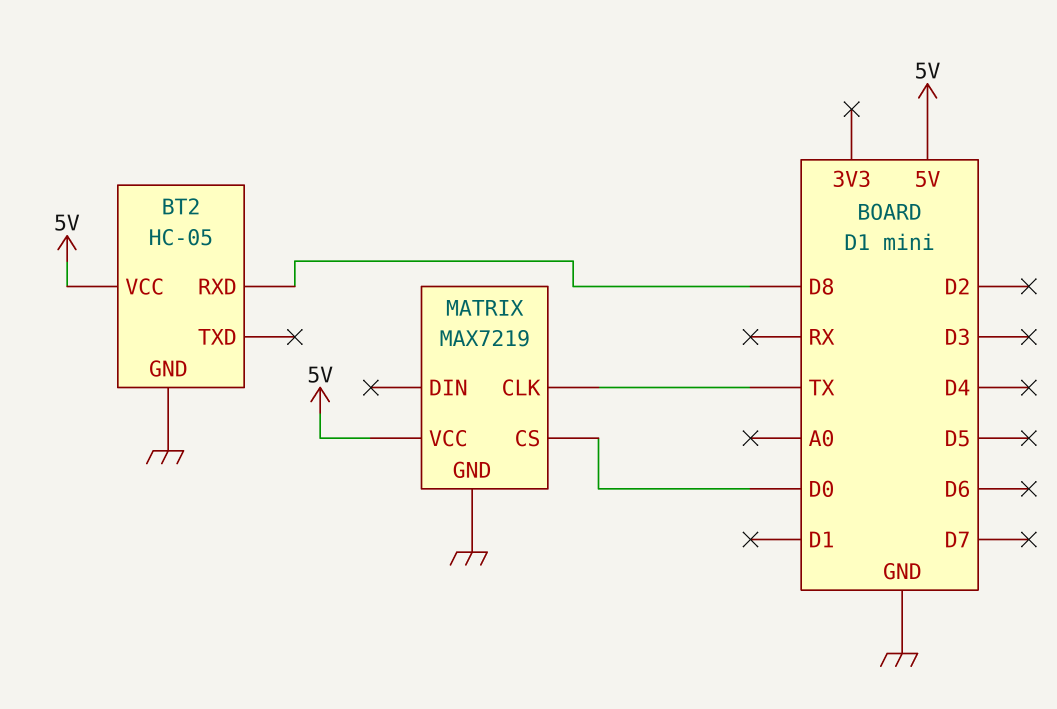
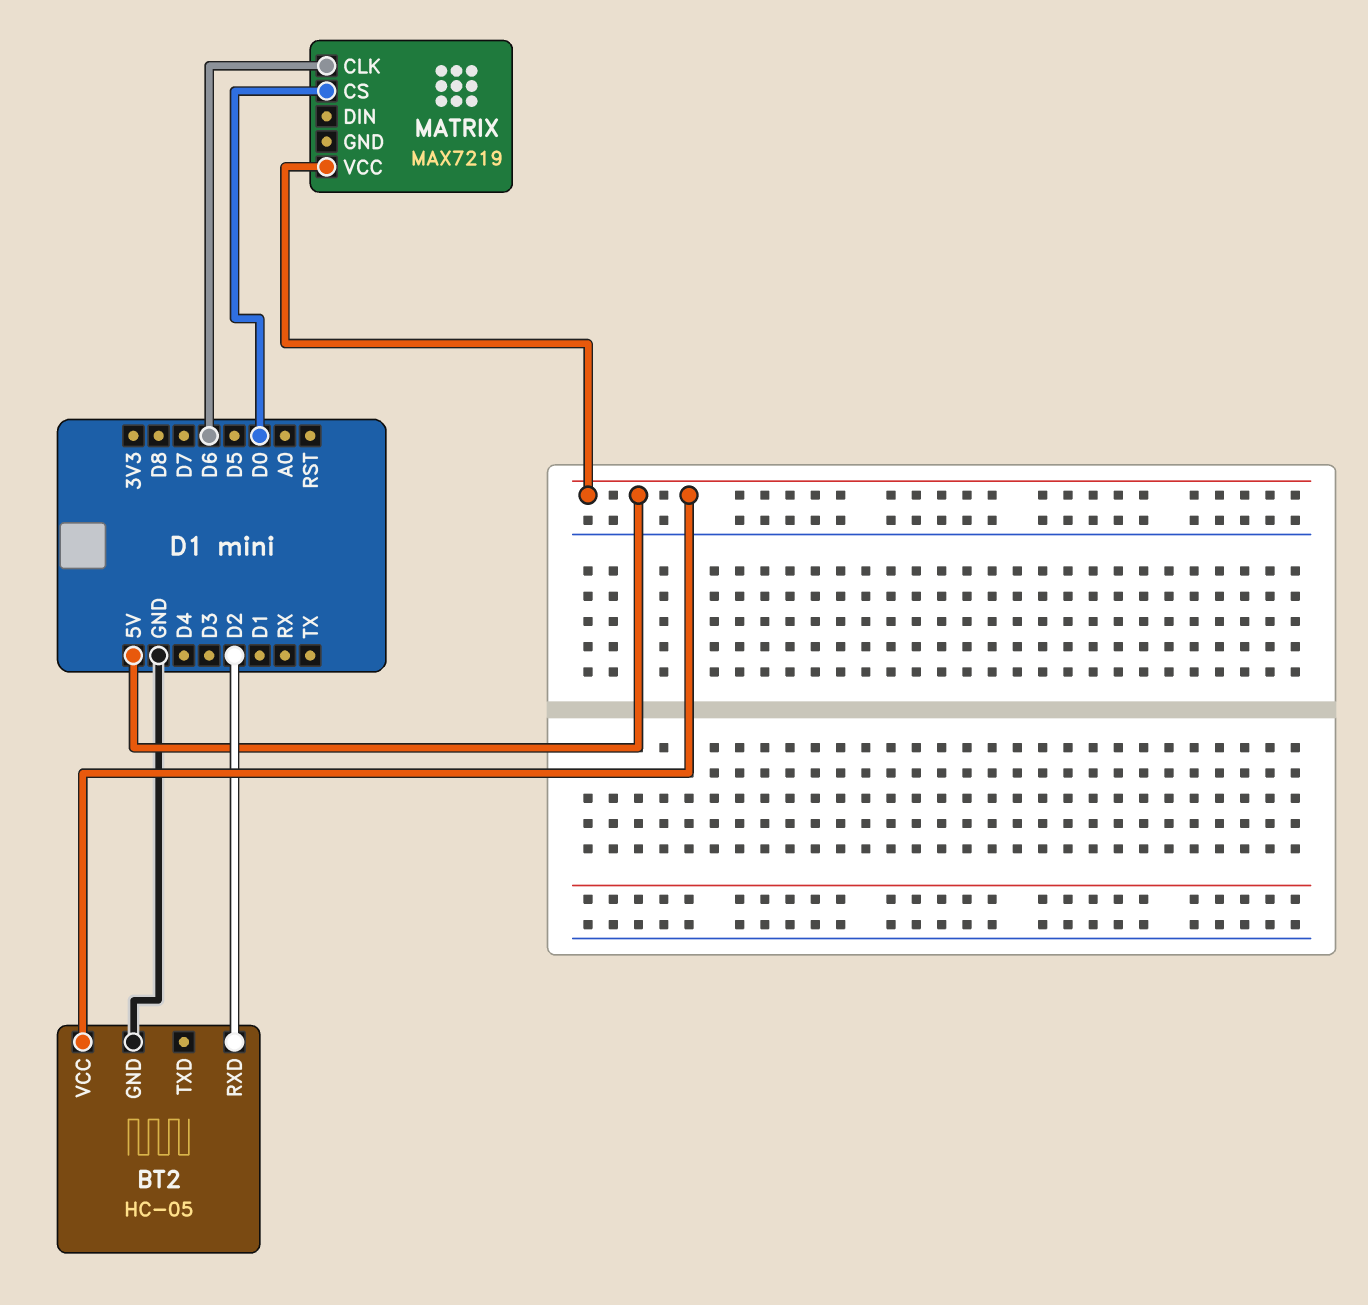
BT2 pin RXD: D8 -> D2
MATRIX pin CLK: TX -> D6
MATRIX pin GND: GND -> none

